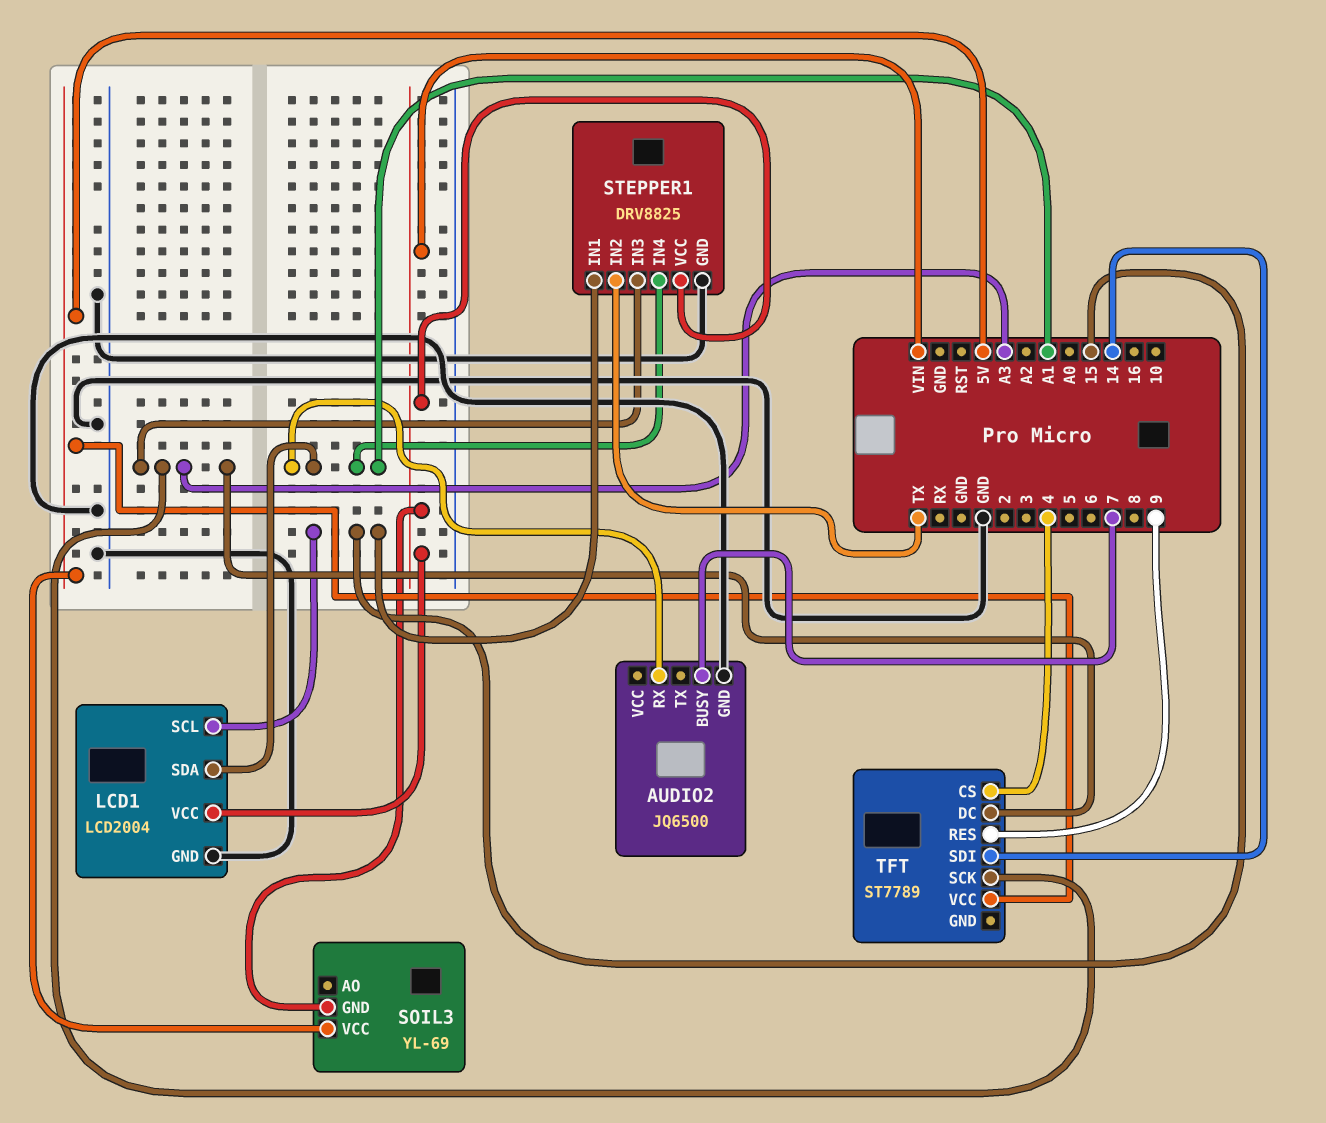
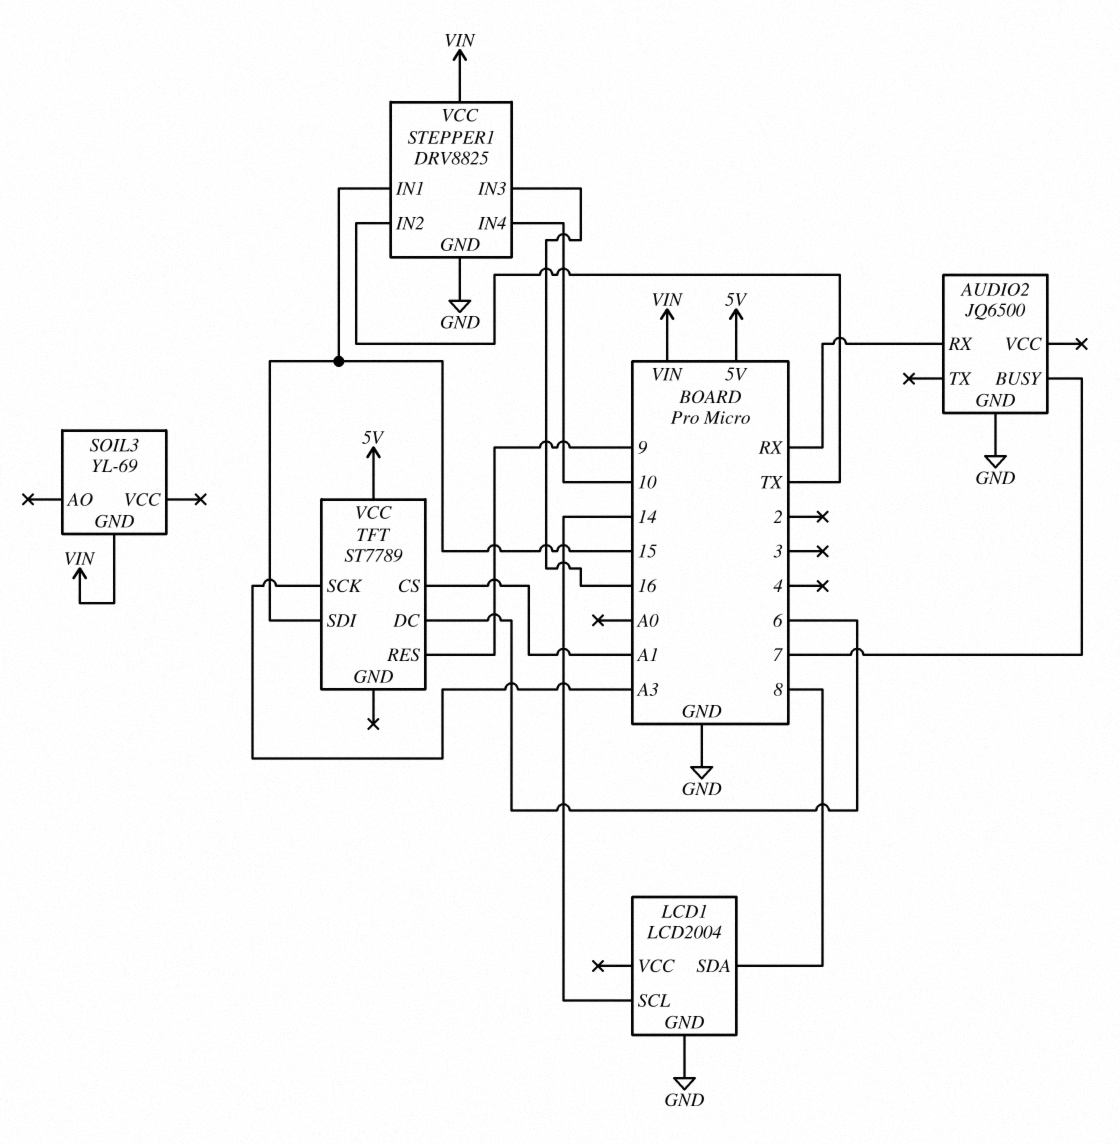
AUDIO2 pin RX: A1 -> RX
LCD1 pin SCL: 15 -> 14
LCD1 pin SDA: A1 -> 8
LCD1 pin VCC: VIN -> none
SOIL3 pin VCC: 5V -> none
STEPPER1 pin IN3: A3 -> 16
STEPPER1 pin IN4: A1 -> 10
TFT pin CS: 4 -> A1
TFT pin DC: A3 -> 6
TFT pin SDI: 14 -> 15

